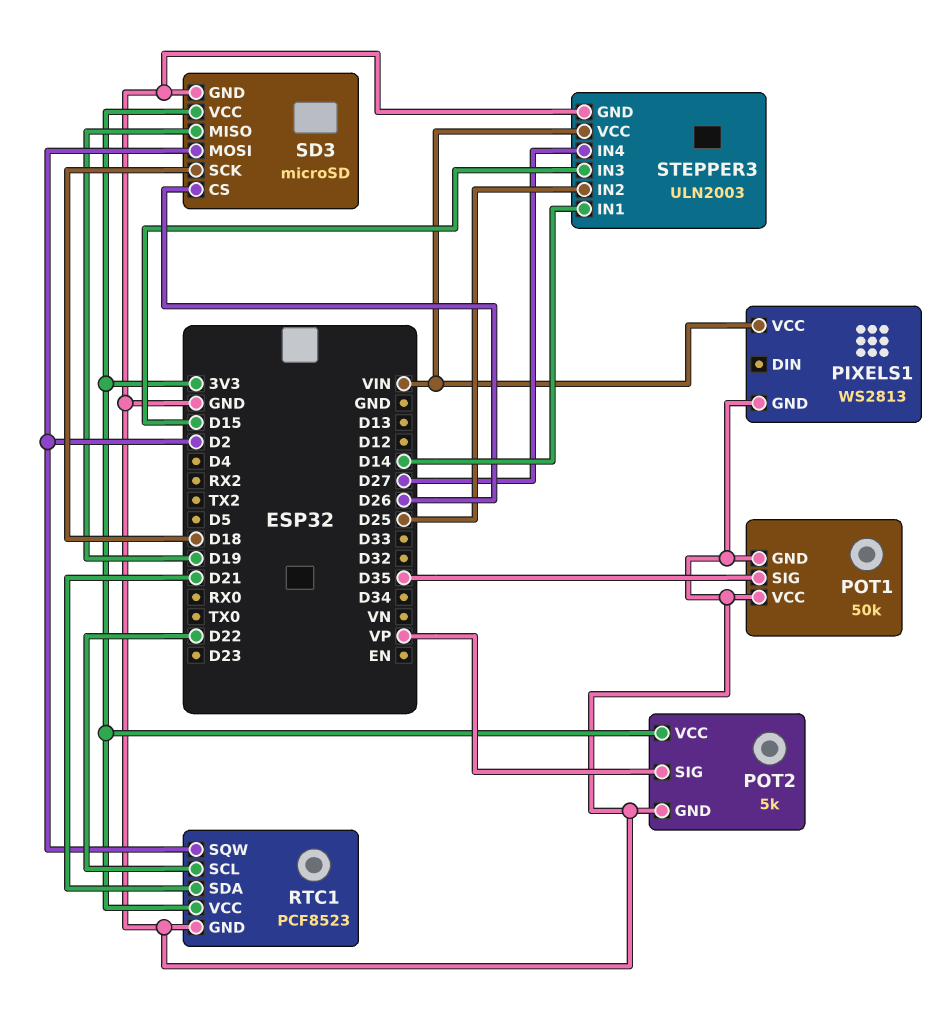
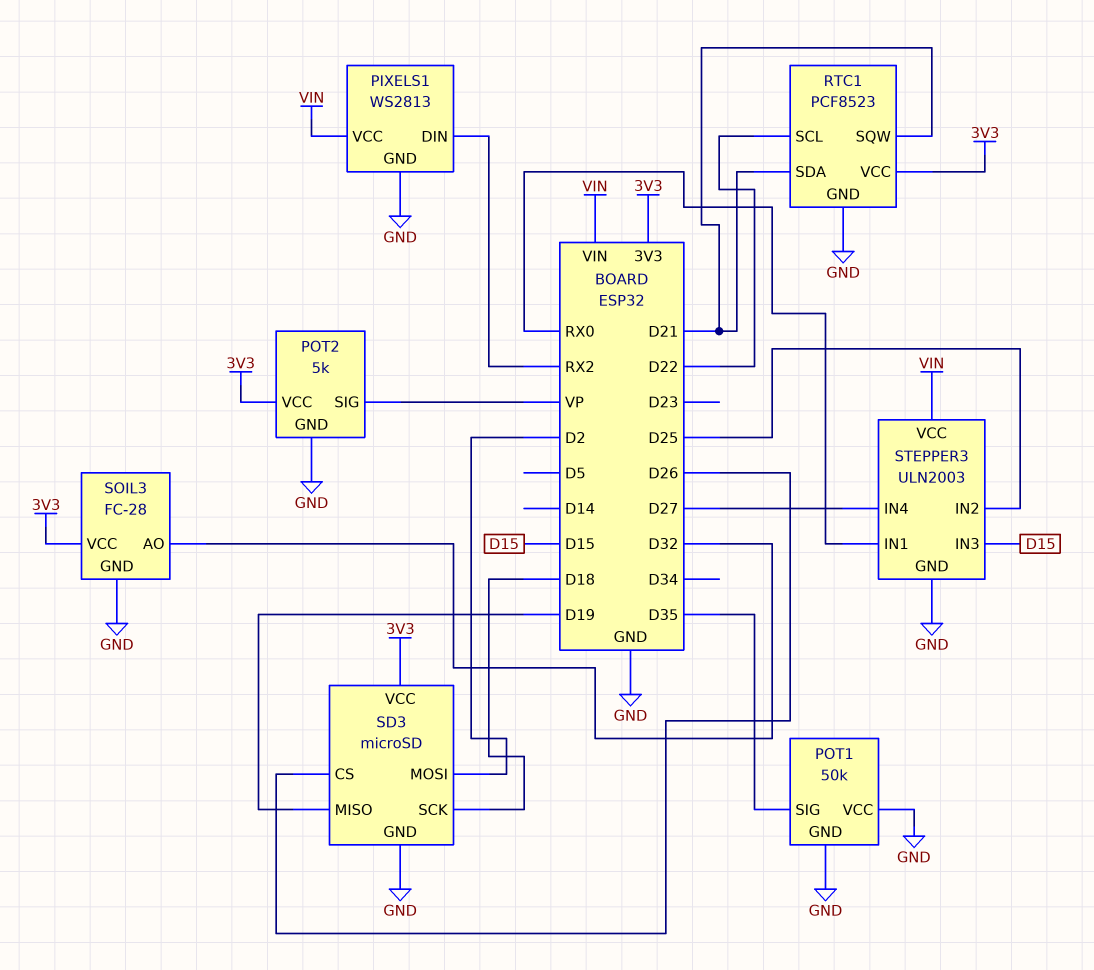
PIXELS1 pin DIN: none -> RX2
RTC1 pin SQW: D2 -> D21
SOIL3: none -> FC-28
SOIL3 pin AO: none -> D32
SOIL3 pin GND: none -> GND
SOIL3 pin VCC: none -> 3V3
STEPPER3 pin IN1: D14 -> RX0

